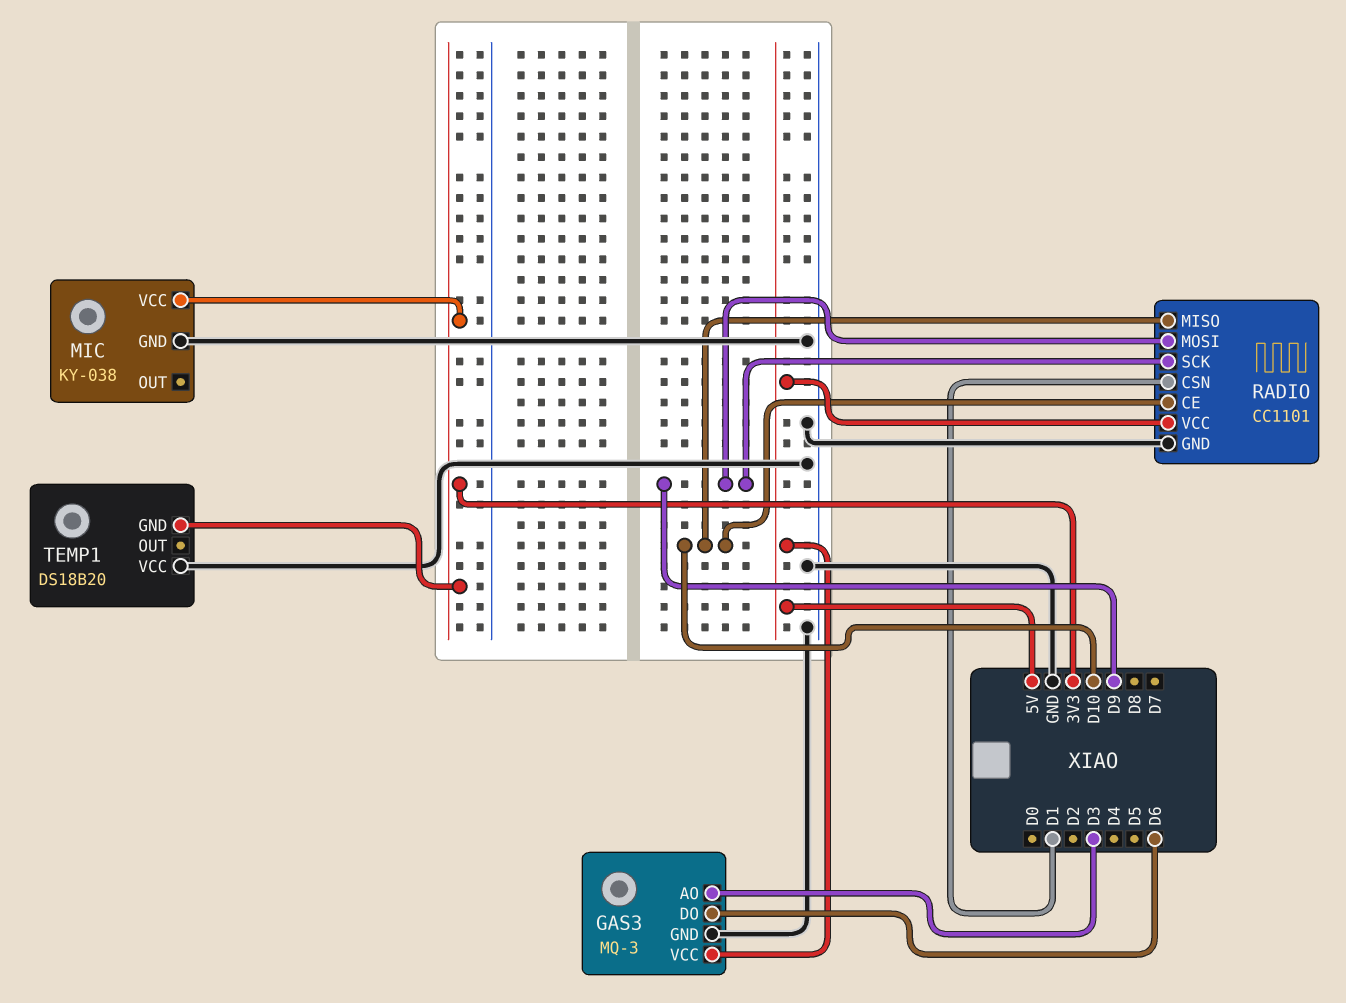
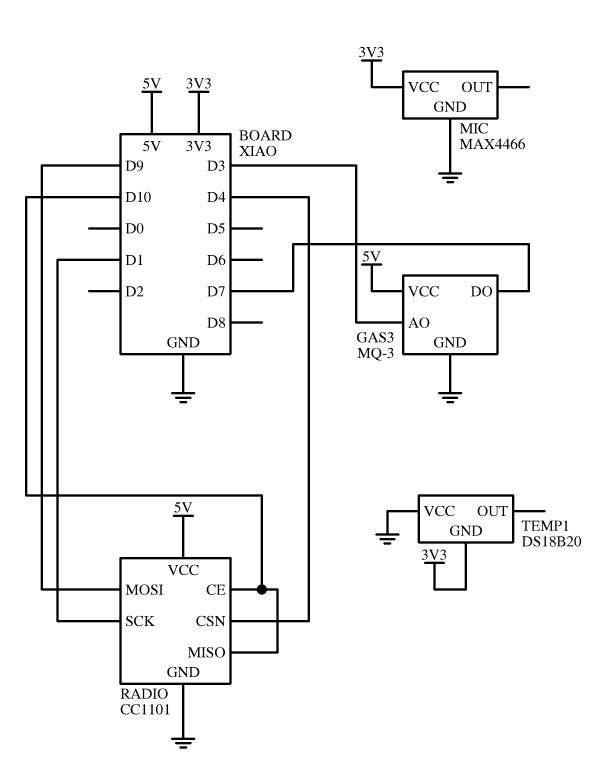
GAS3 pin DO: D6 -> D7
MIC: KY-038 -> MAX4466
RADIO pin CSN: D1 -> D4
RADIO pin SCK: D9 -> D1

